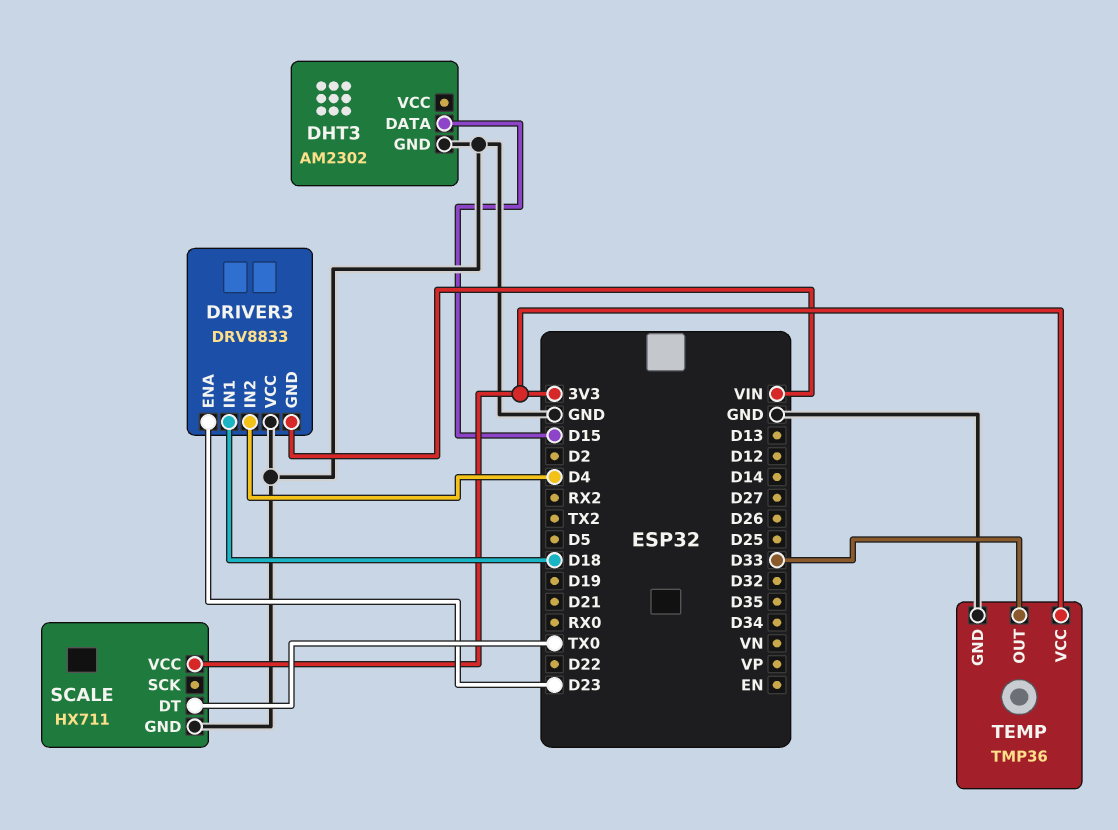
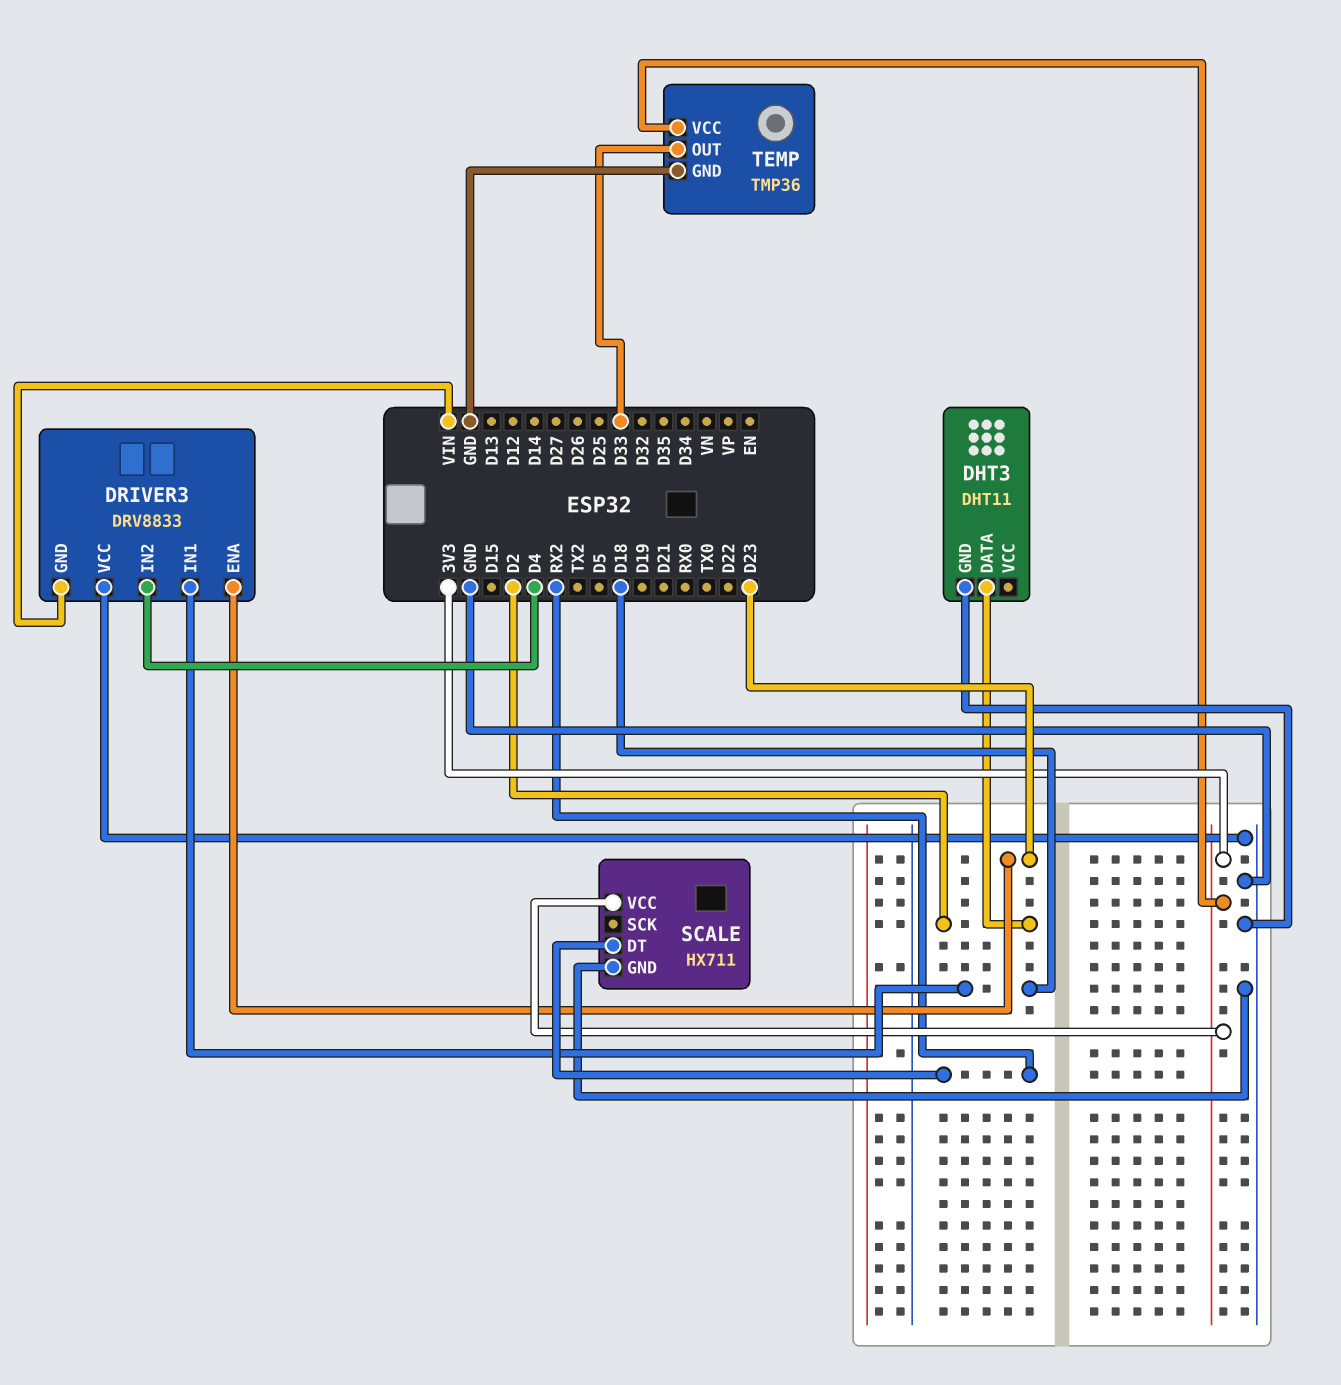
DHT3: AM2302 -> DHT11
DHT3 pin DATA: D15 -> D2
SCALE pin DT: TX0 -> RX2

